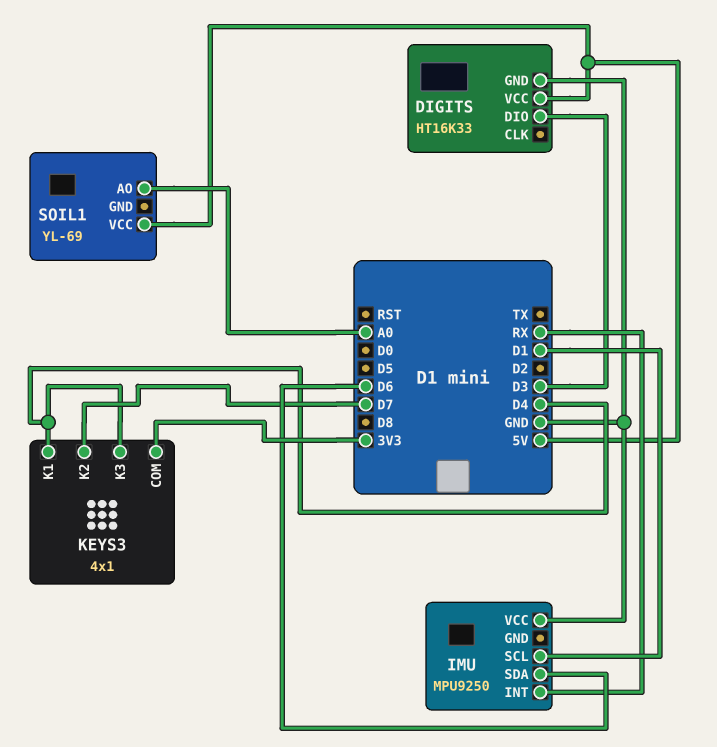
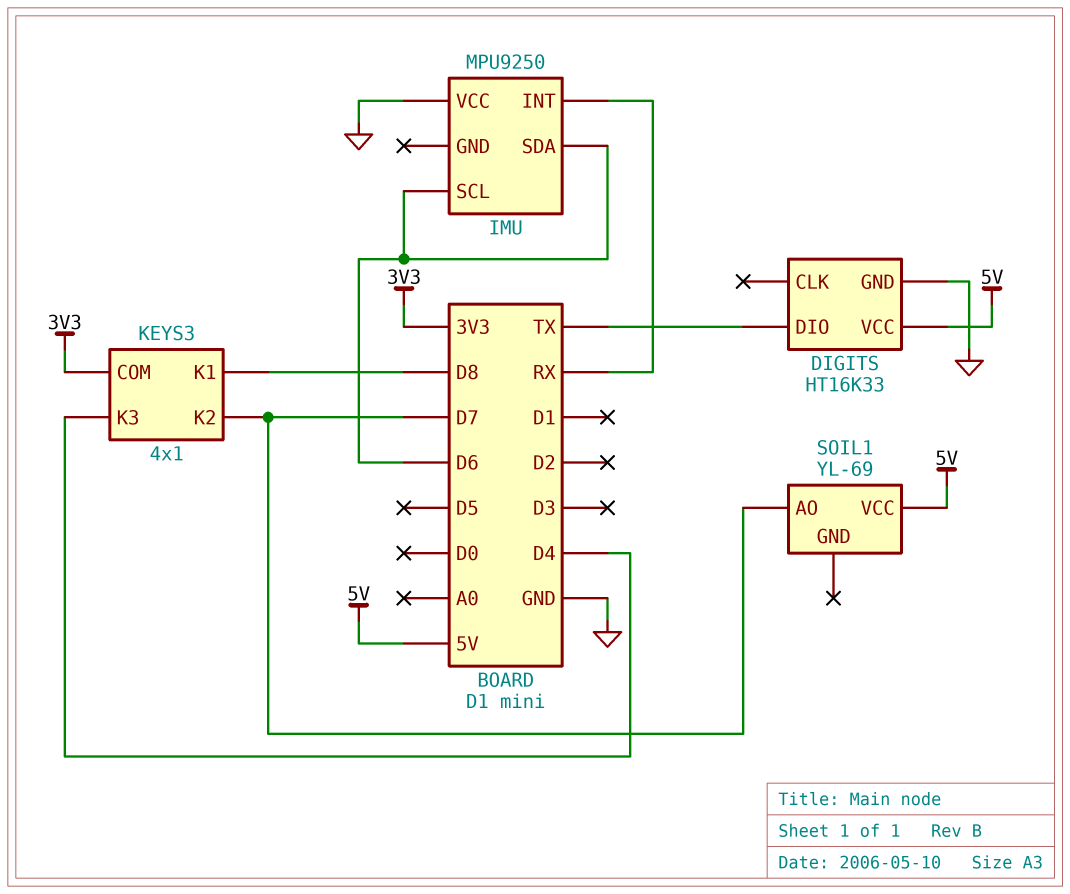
DIGITS pin DIO: D3 -> TX
IMU pin SCL: D1 -> D6
KEYS3 pin K1: D4 -> D8
SOIL1 pin AO: A0 -> D7

